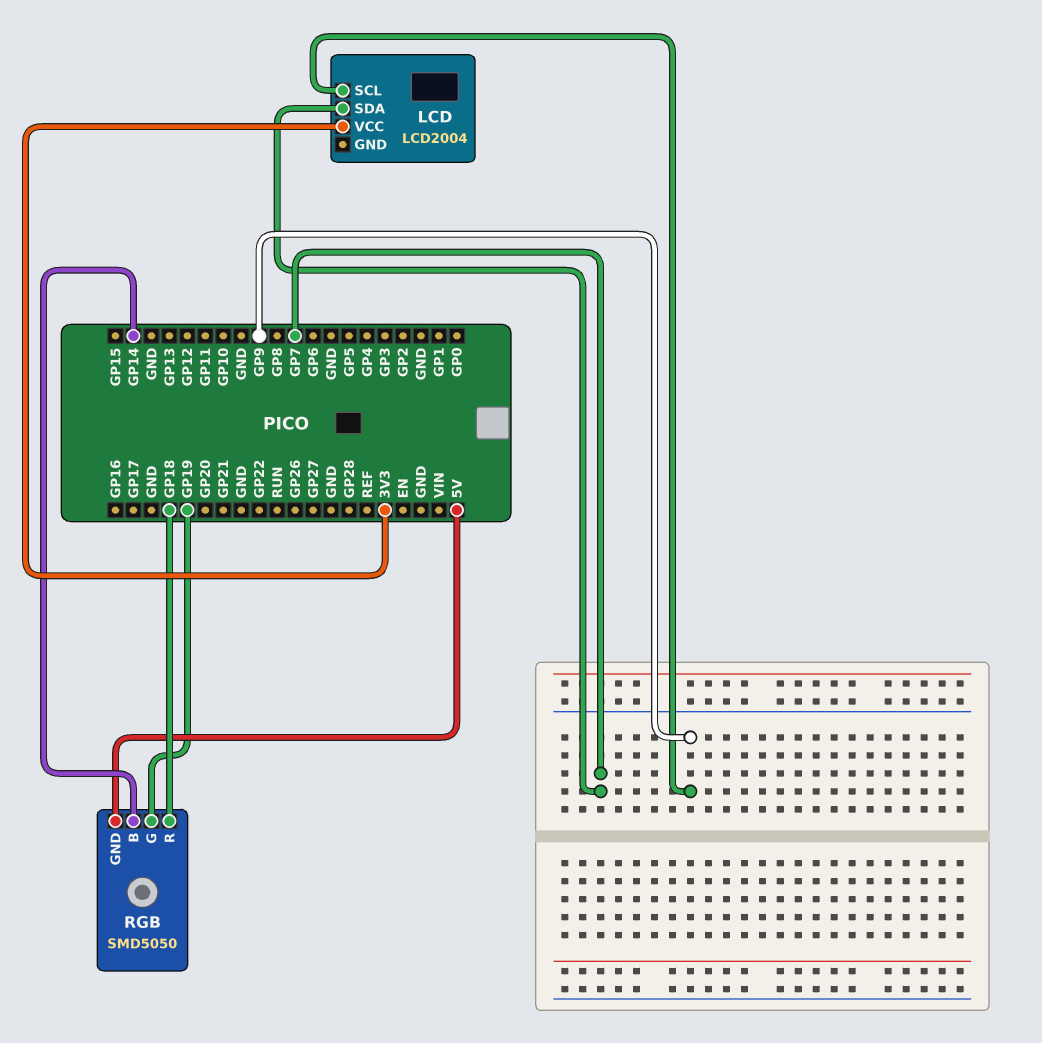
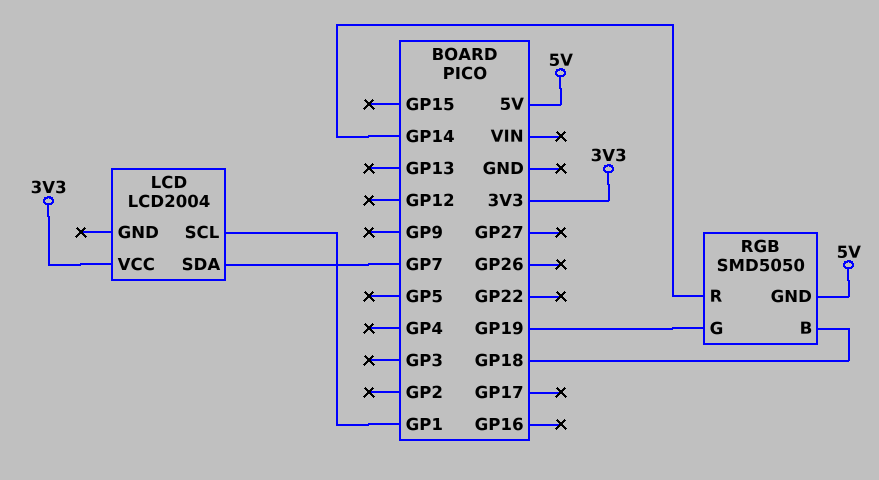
LCD pin SCL: GP9 -> GP1
RGB pin B: GP14 -> GP18
RGB pin R: GP18 -> GP14

